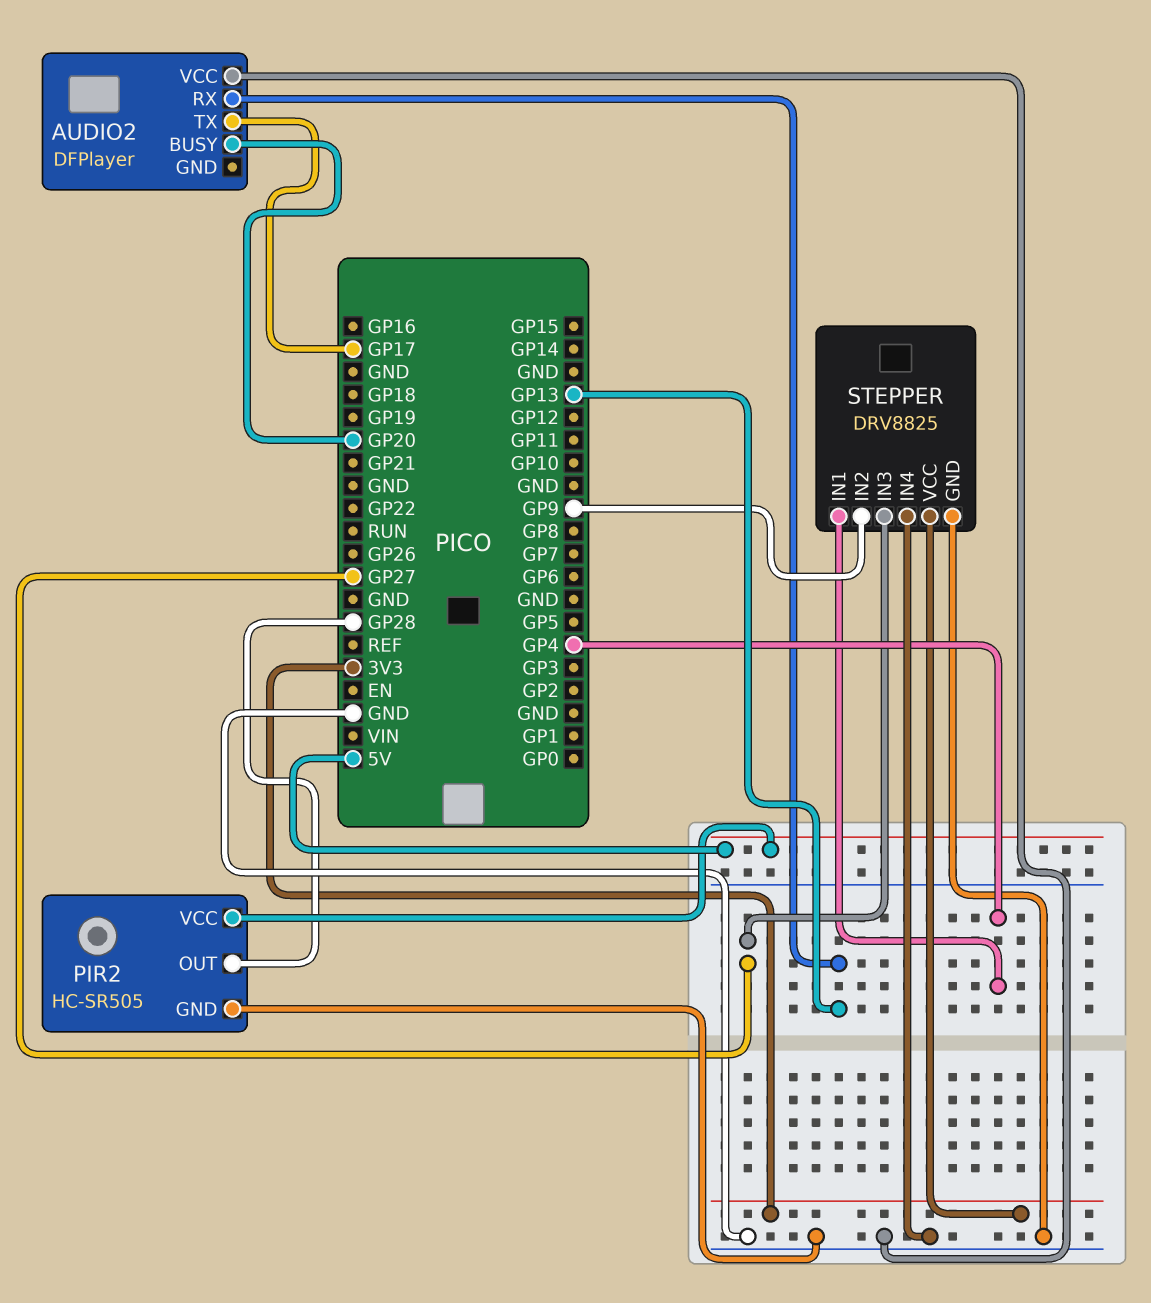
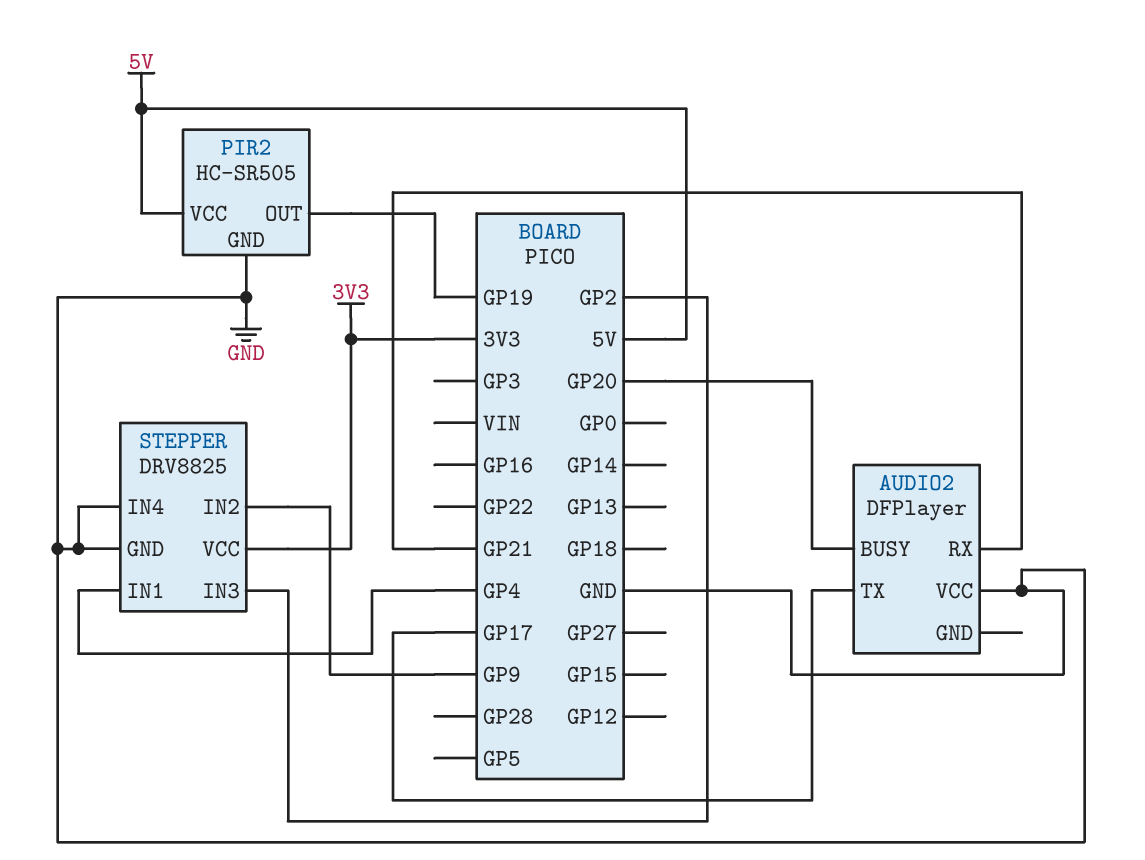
AUDIO2 pin RX: GP13 -> GP21
PIR2 pin OUT: GP28 -> GP19
STEPPER pin IN3: GP27 -> GP2

